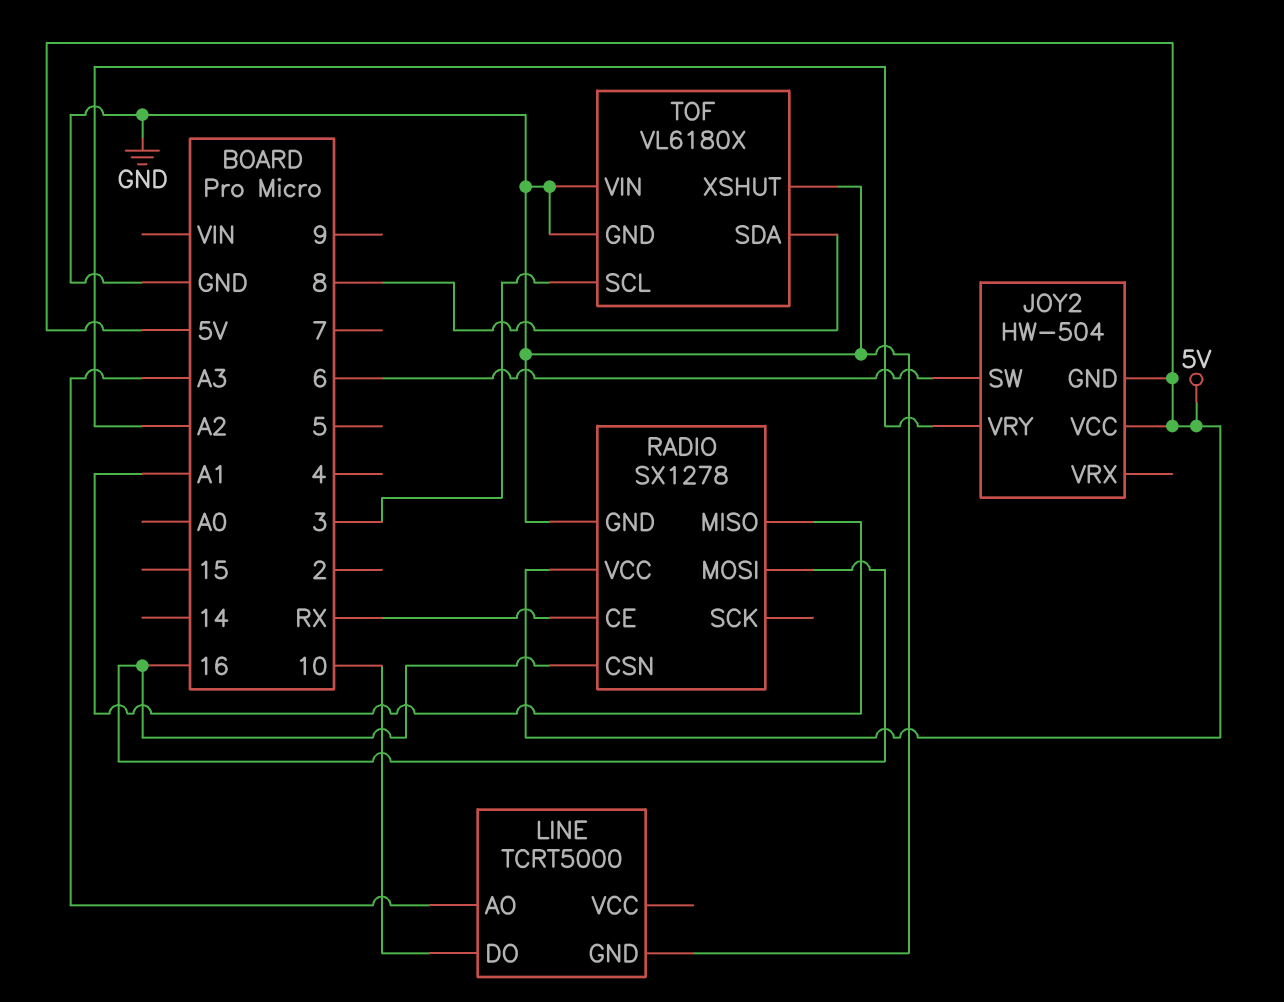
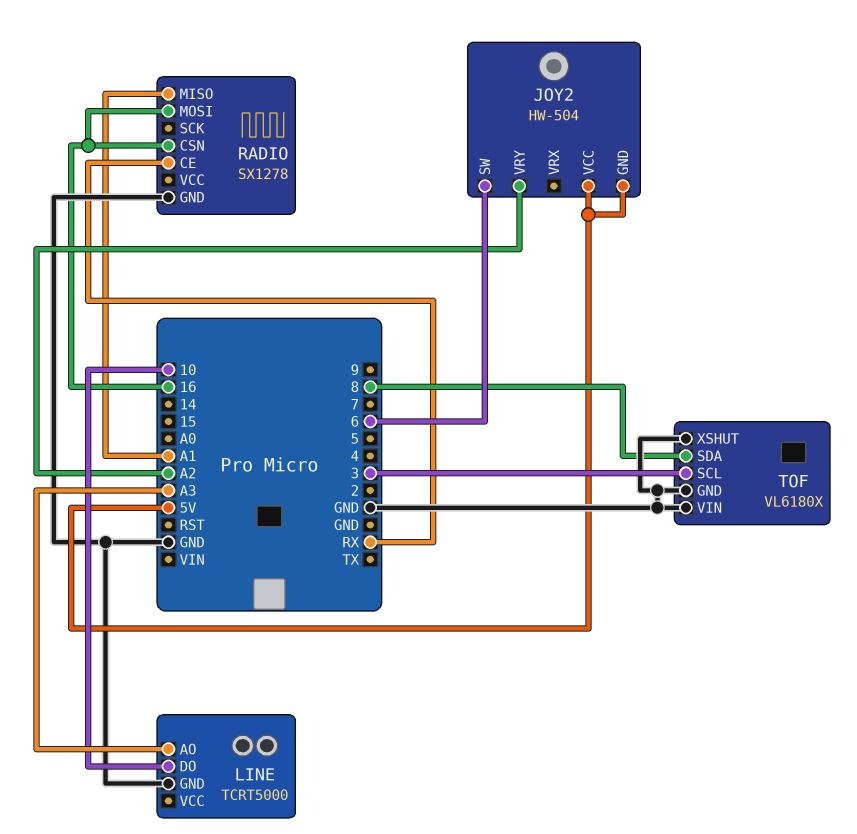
RADIO pin VCC: 5V -> none

